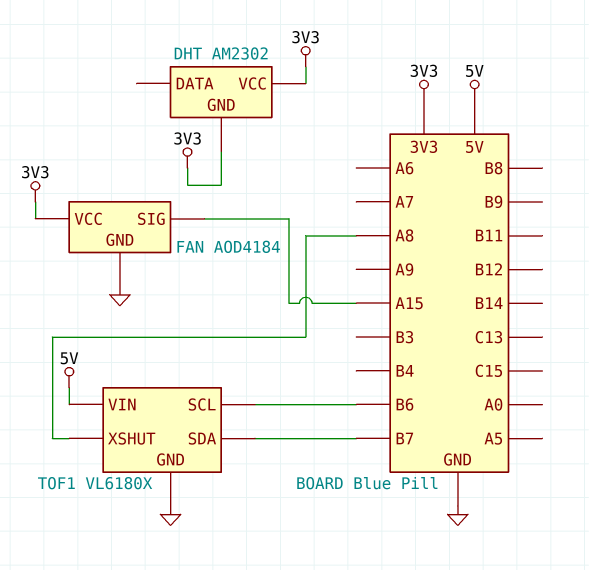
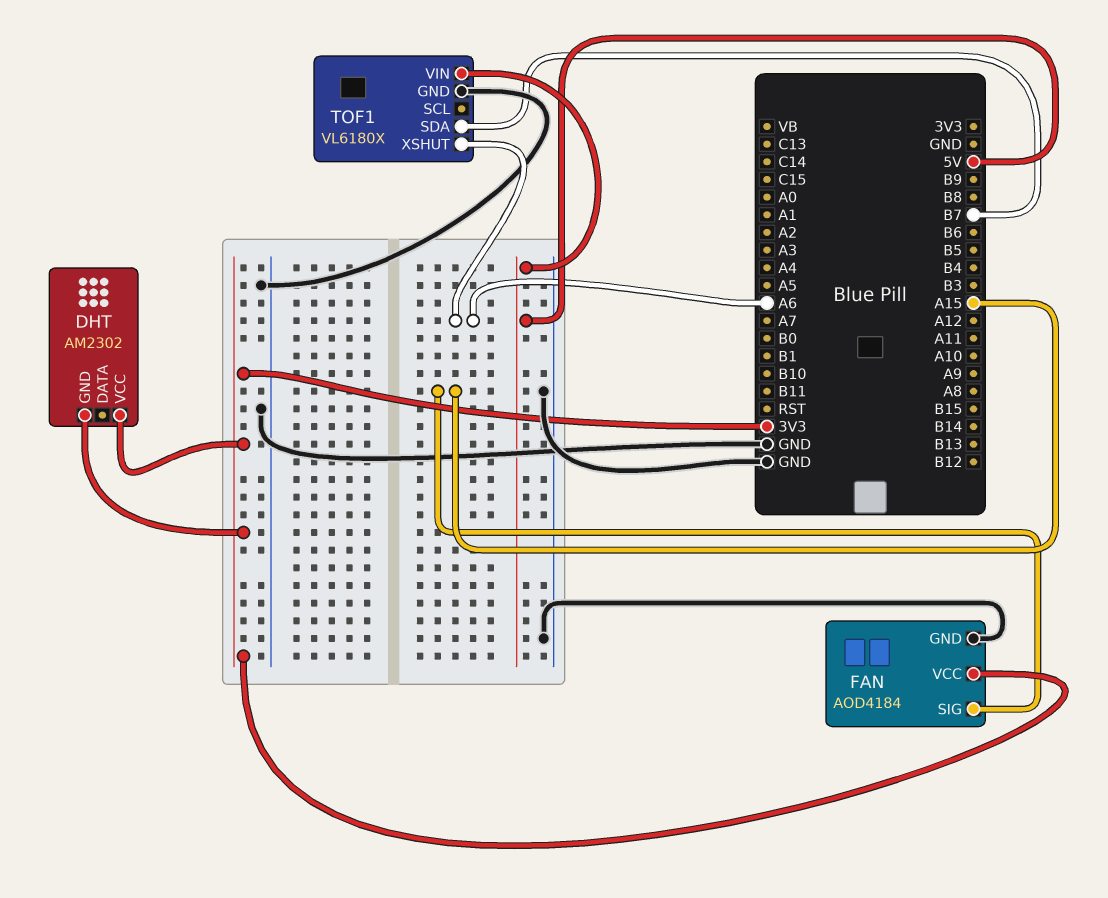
TOF1 pin SCL: B6 -> none
TOF1 pin XSHUT: A8 -> A6

